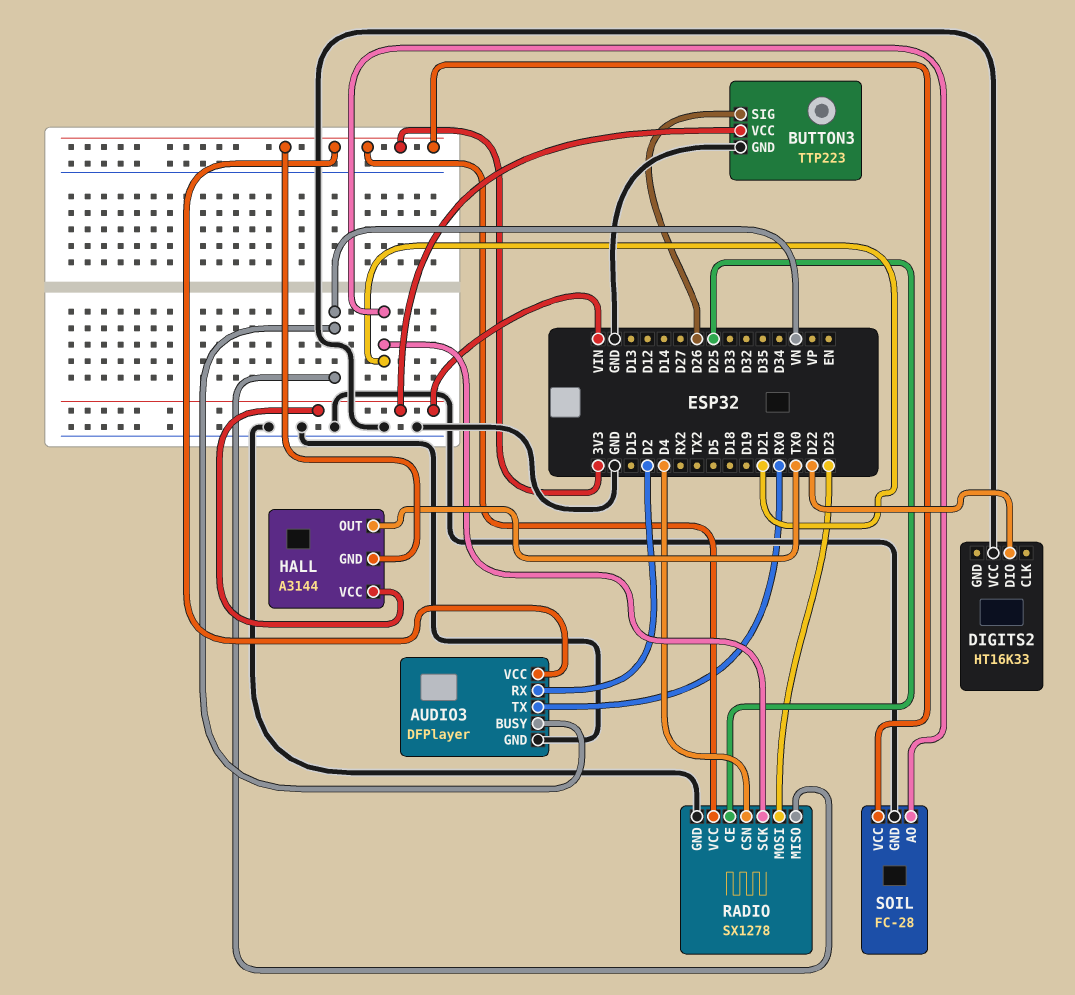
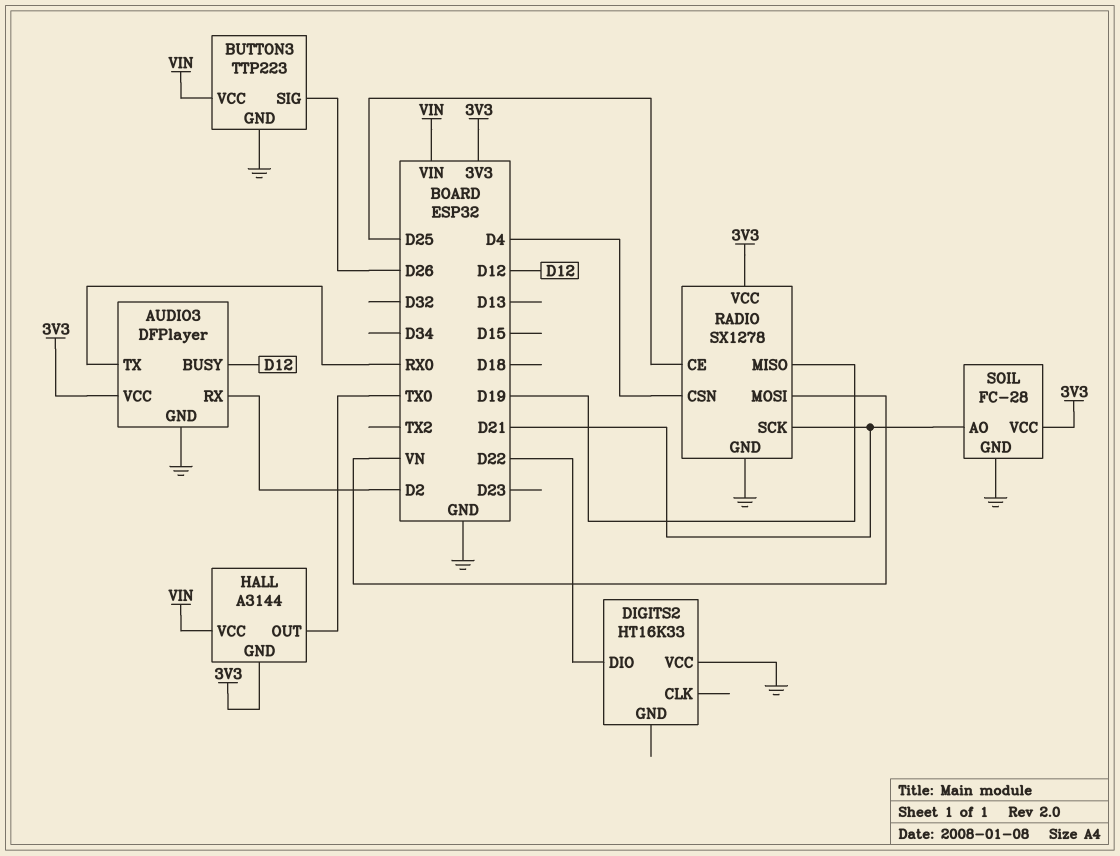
AUDIO3 pin BUSY: VN -> D12
RADIO pin MISO: VN -> D19
RADIO pin MOSI: D23 -> VN

